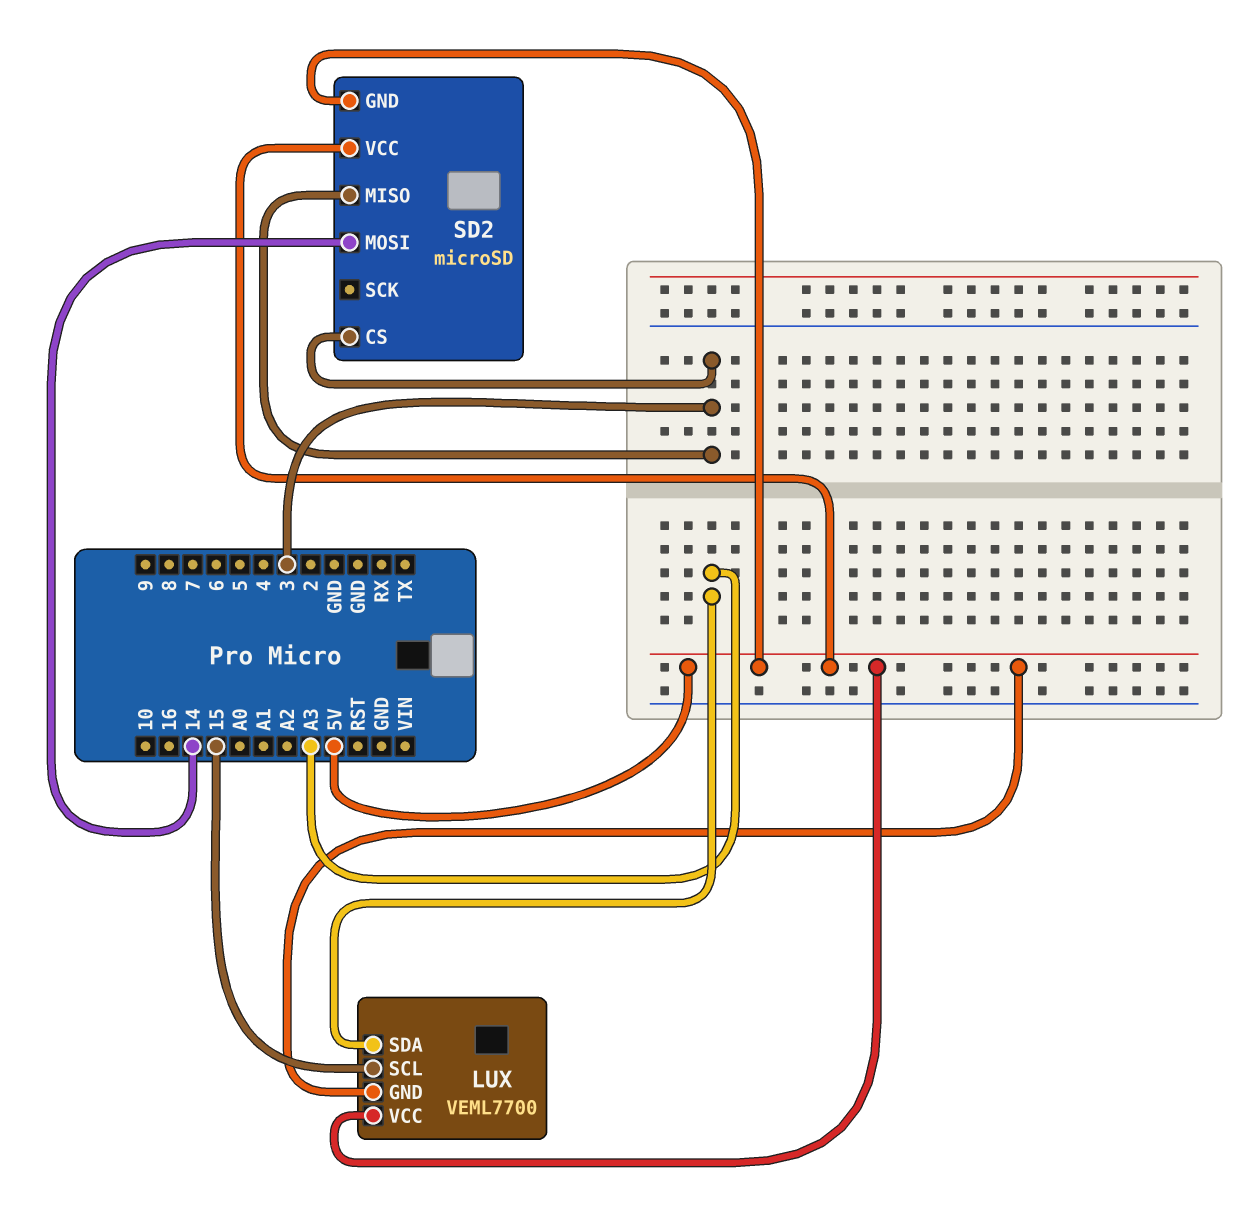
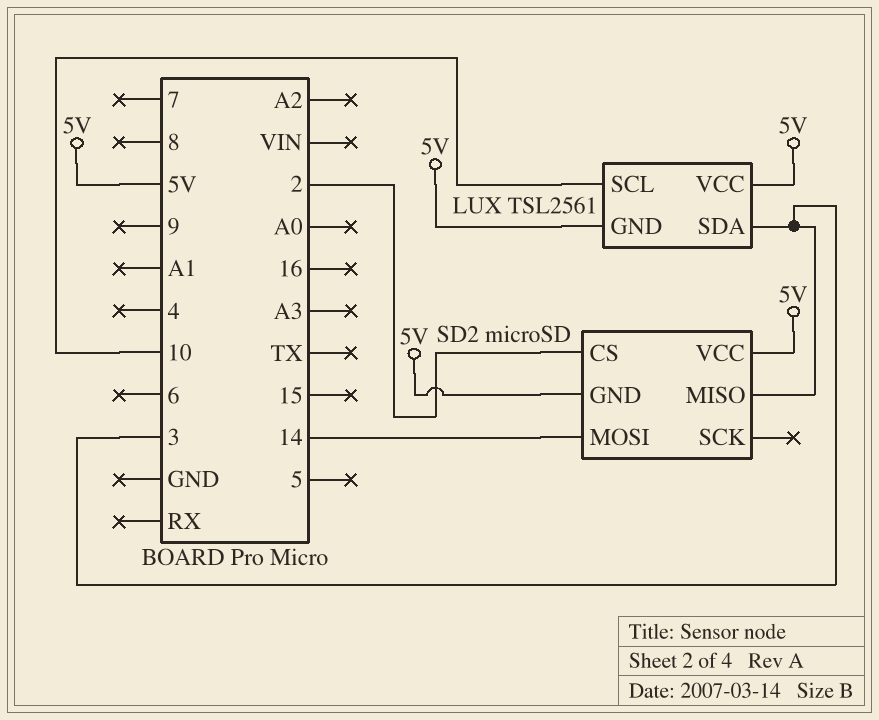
LUX: VEML7700 -> TSL2561
LUX pin SCL: 15 -> 10
LUX pin SDA: A3 -> 3
SD2 pin CS: 3 -> 2

